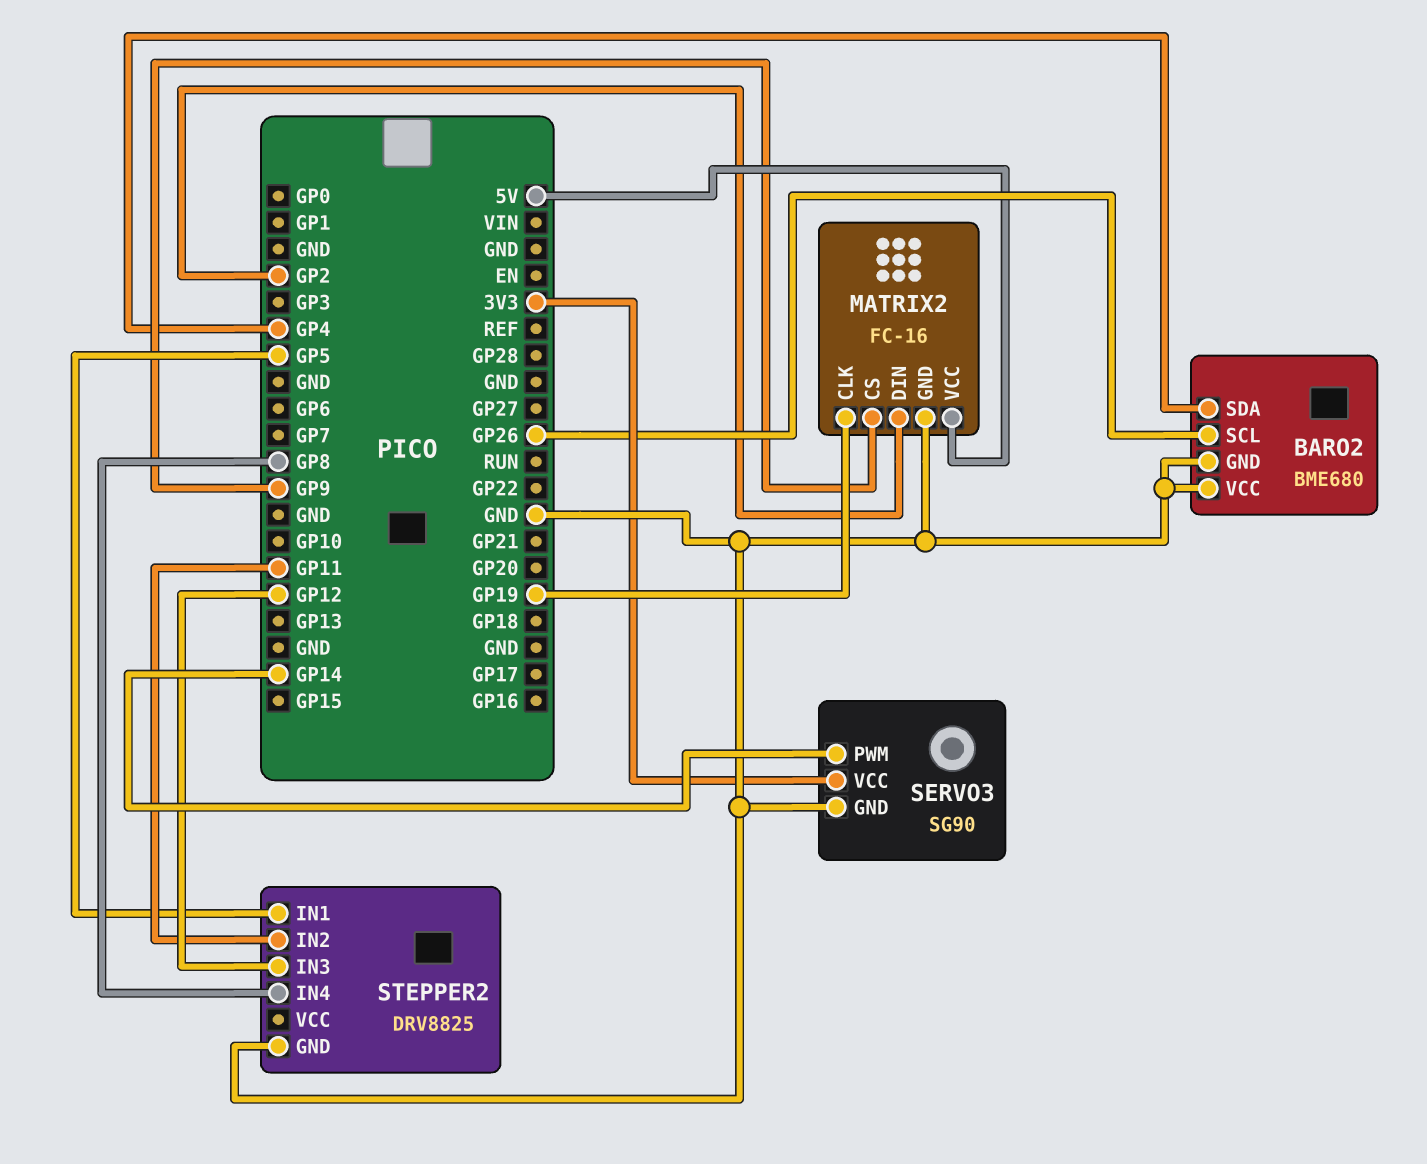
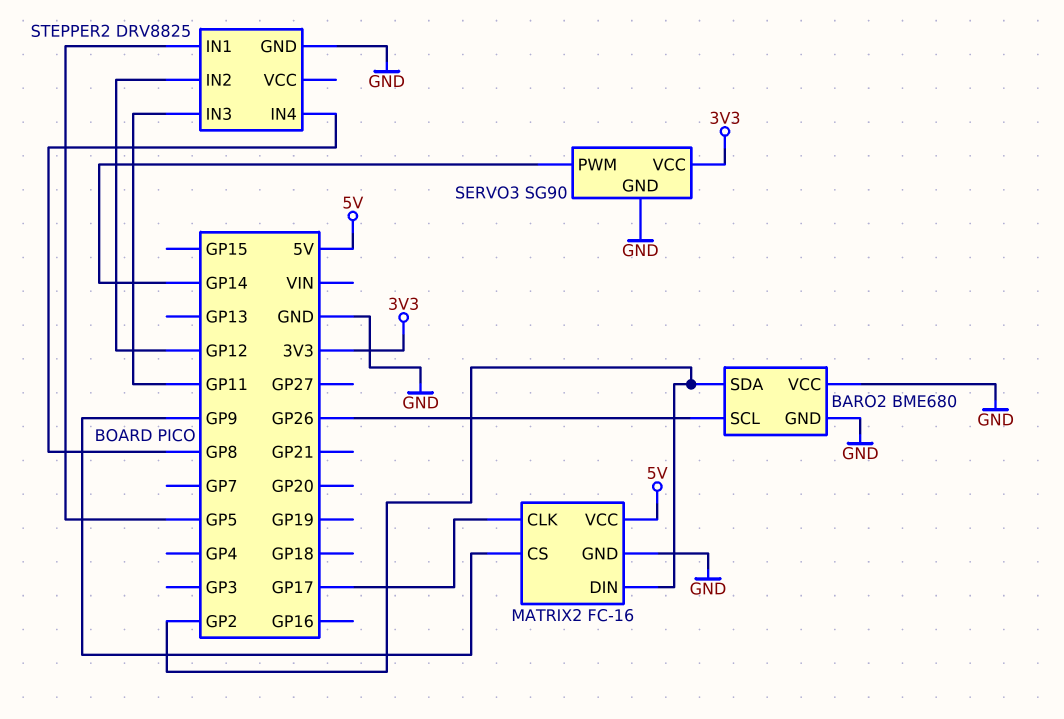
BARO2 pin SDA: GP4 -> GP2
MATRIX2 pin CLK: GP19 -> GP17
STEPPER2 pin IN2: GP11 -> GP12
STEPPER2 pin IN3: GP12 -> GP11

